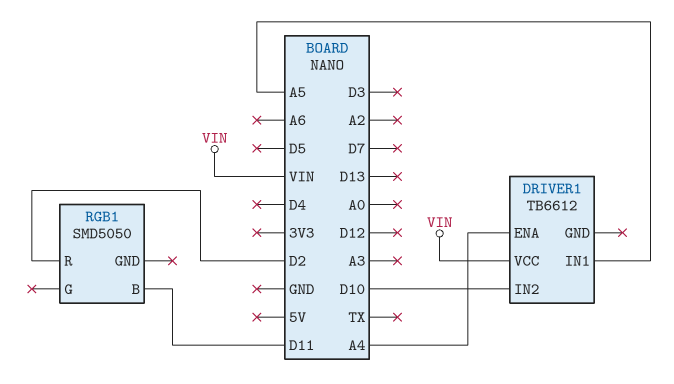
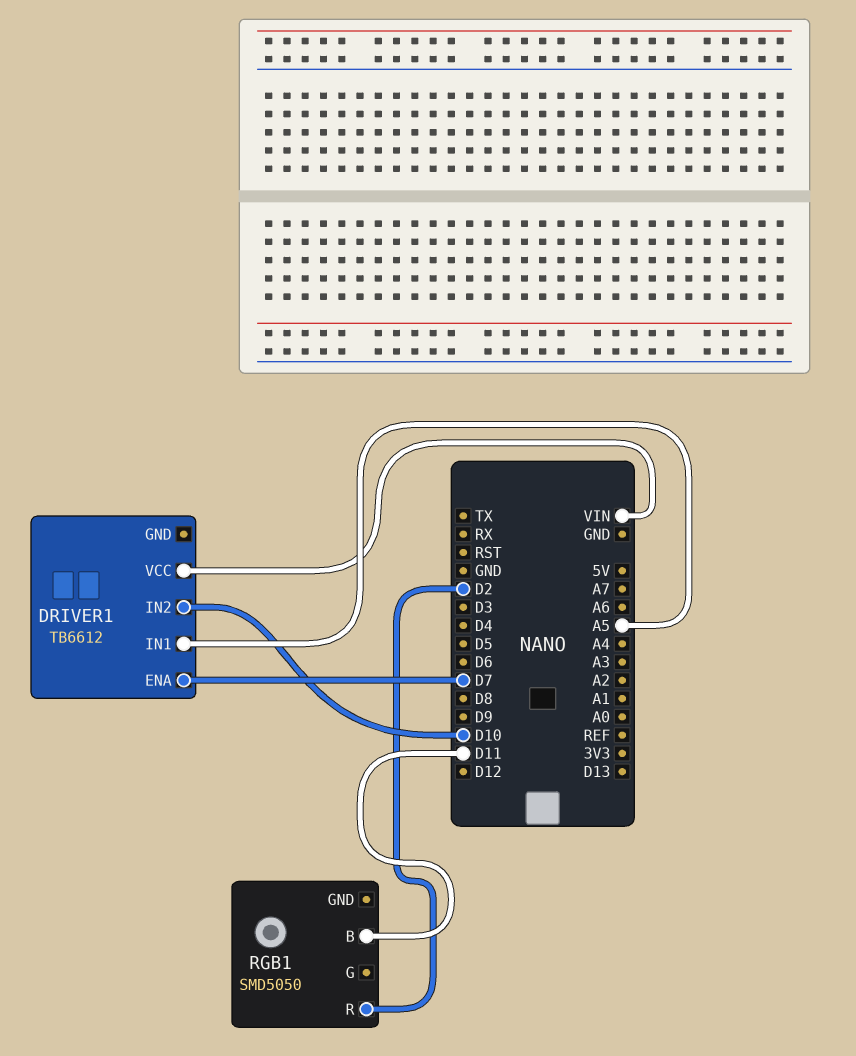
DRIVER1 pin ENA: A4 -> D7

